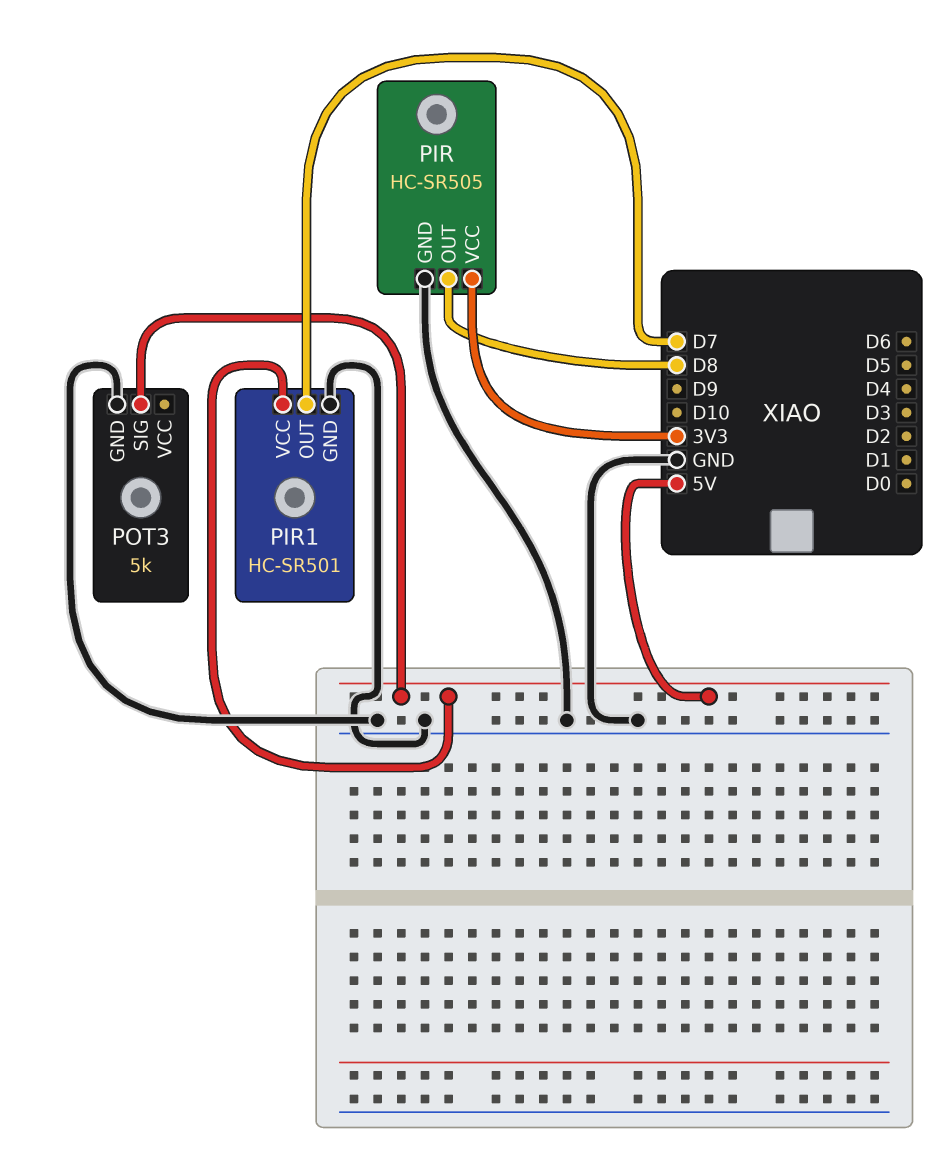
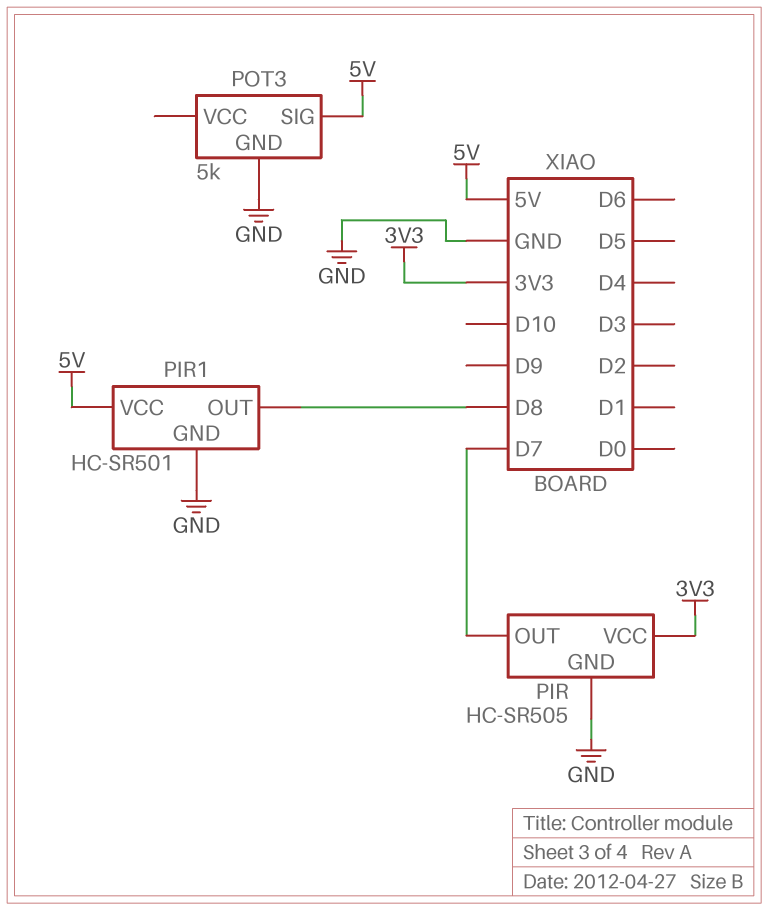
PIR pin OUT: D8 -> D7
PIR1 pin OUT: D7 -> D8

